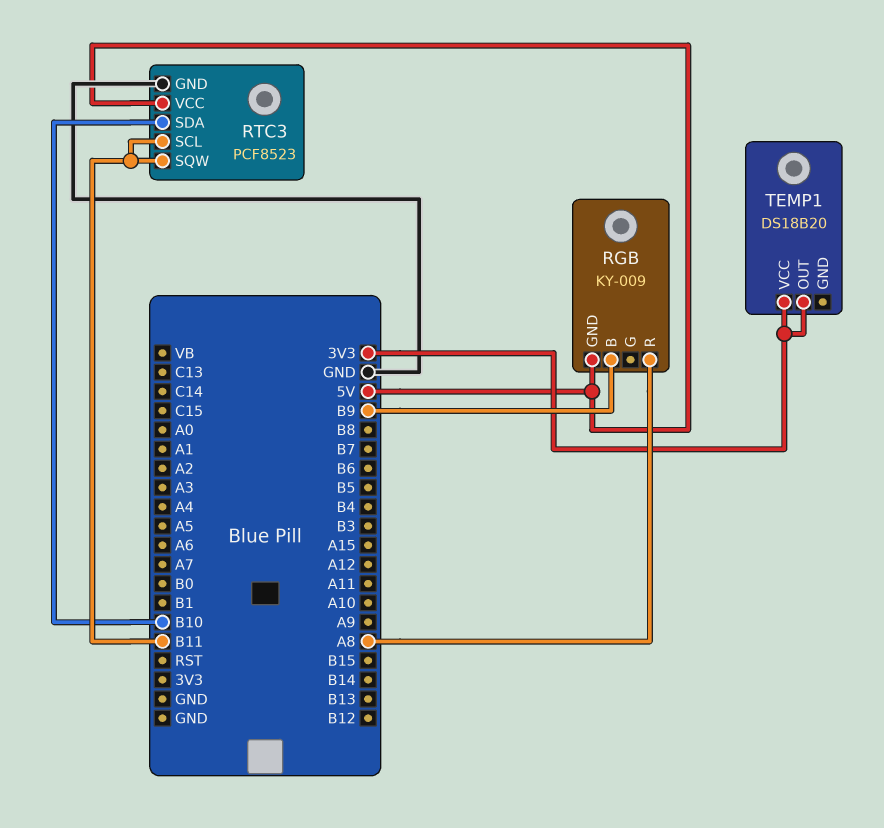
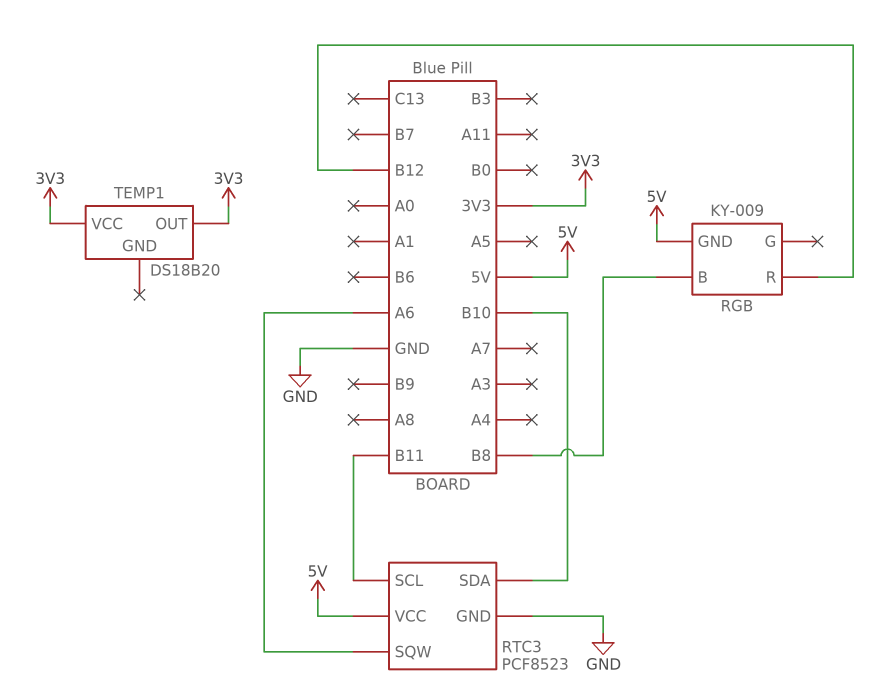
RGB pin B: B9 -> B8
RGB pin R: A8 -> B12
RTC3 pin SQW: B11 -> A6

